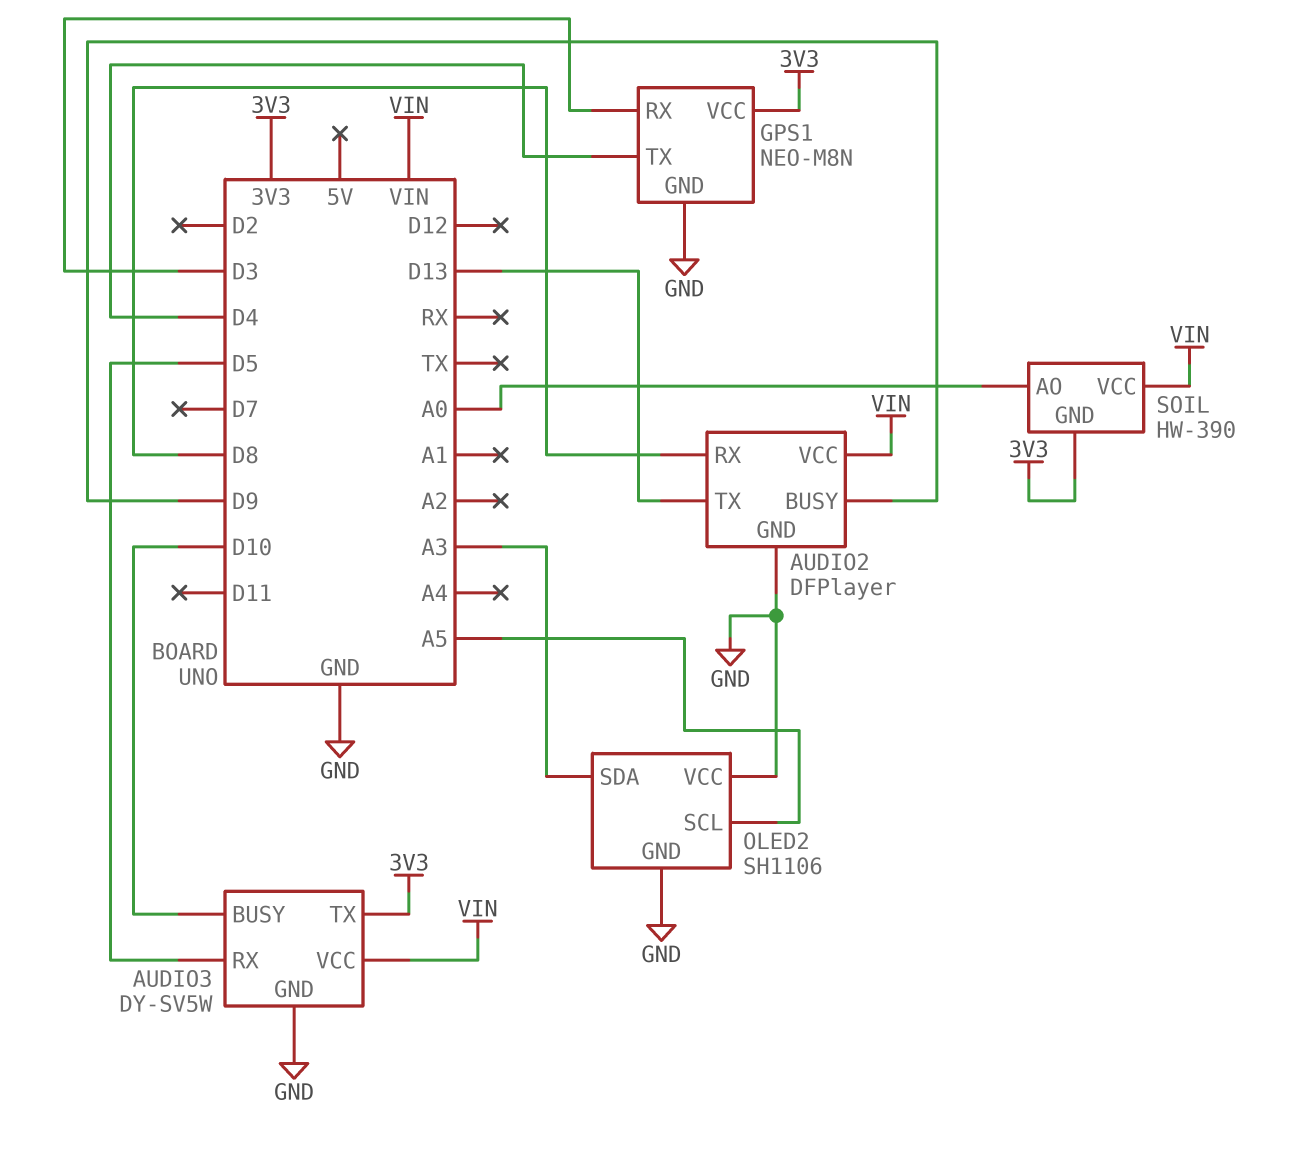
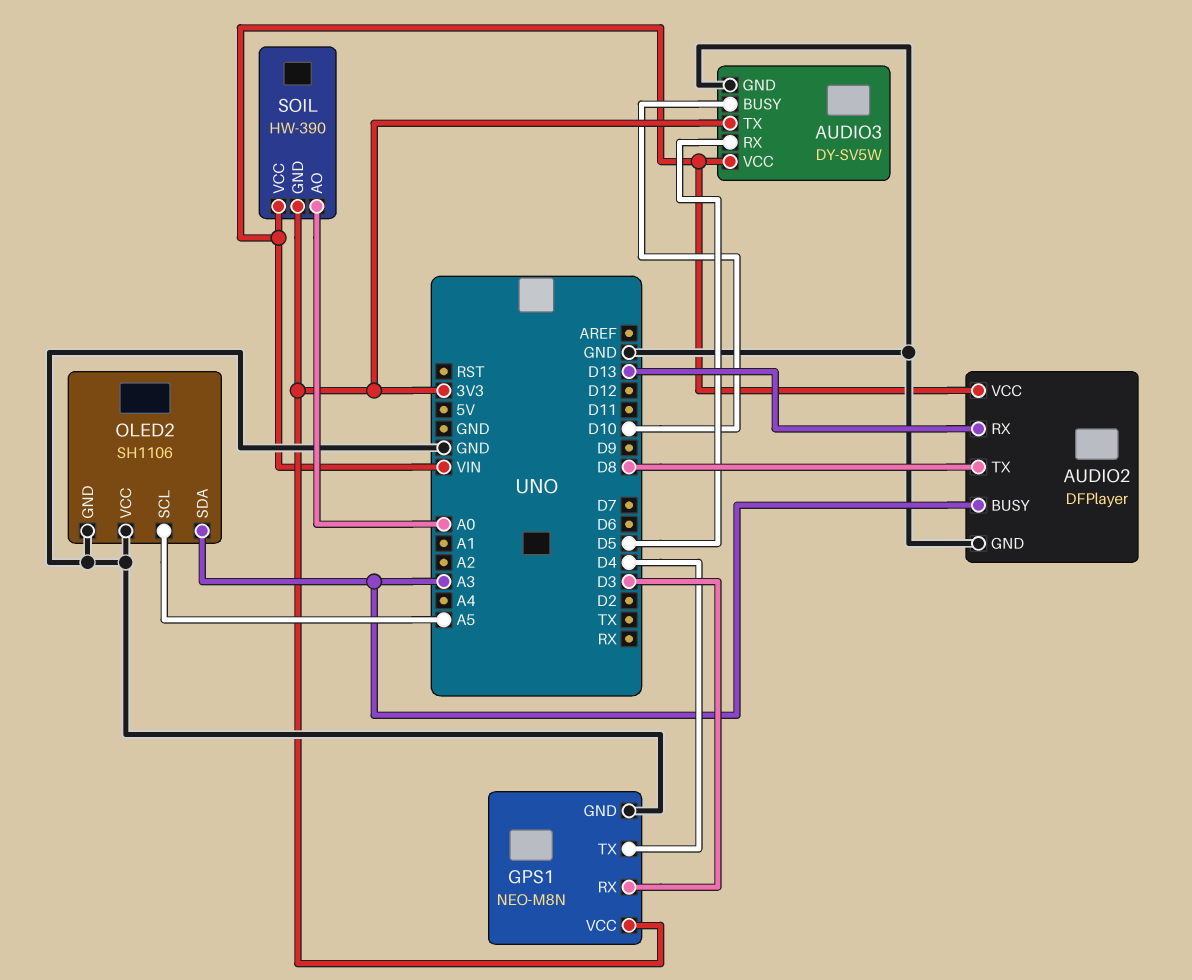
AUDIO2 pin BUSY: D9 -> A3
AUDIO2 pin RX: D8 -> D13
AUDIO2 pin TX: D13 -> D8

